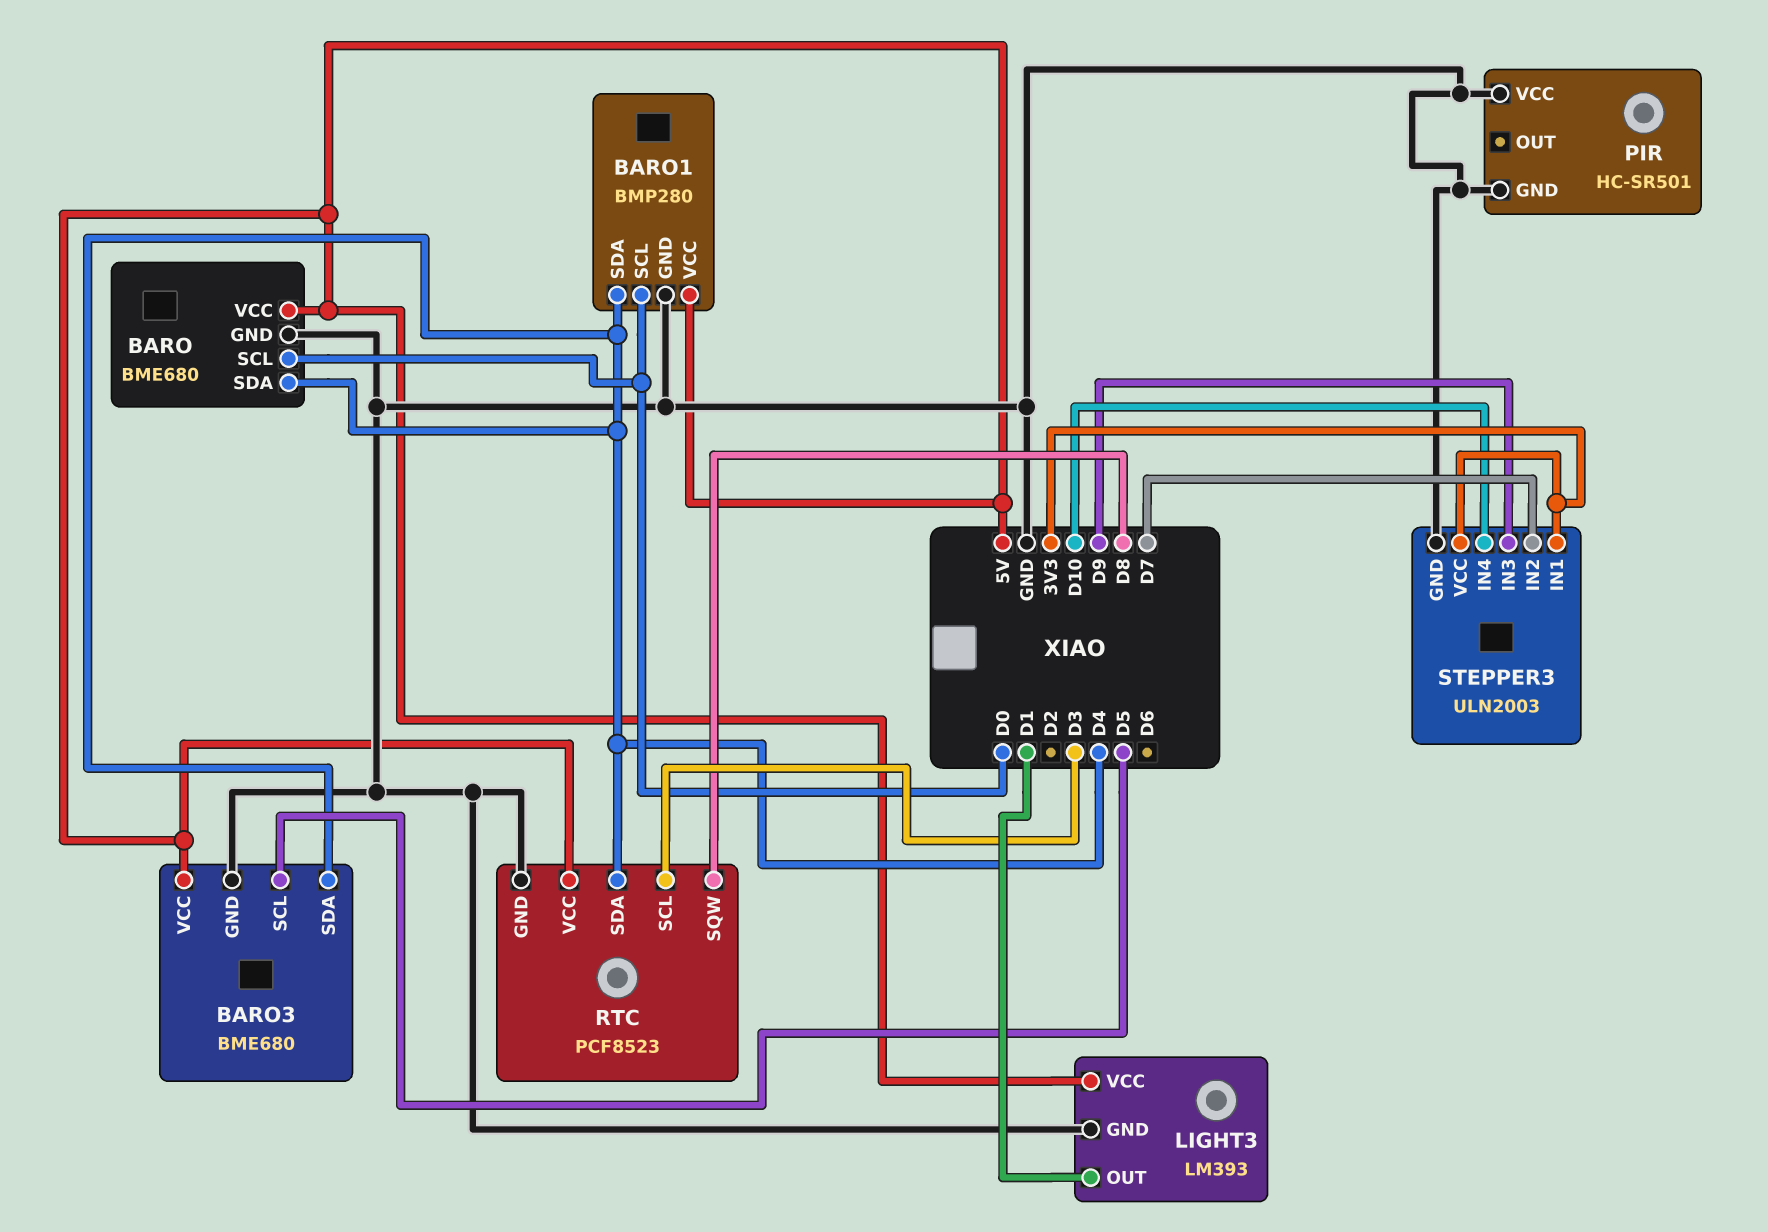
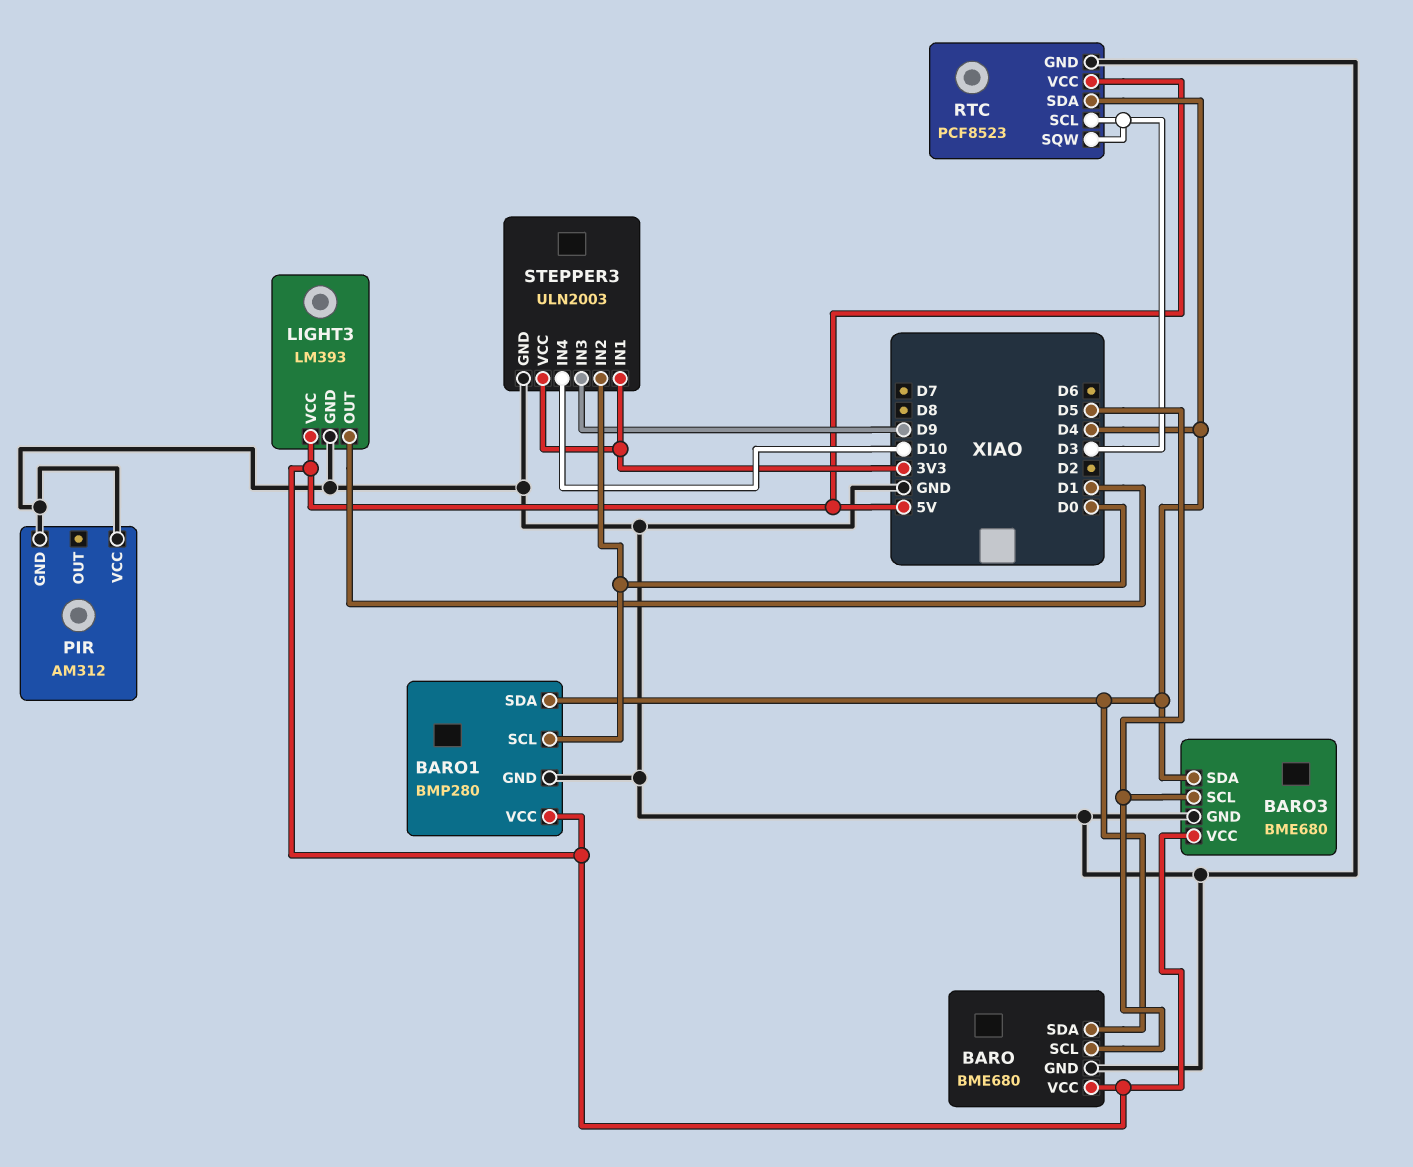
BARO pin SCL: D0 -> D5
PIR: HC-SR501 -> AM312
RTC pin SQW: D8 -> D3
STEPPER3 pin IN2: D7 -> D0

